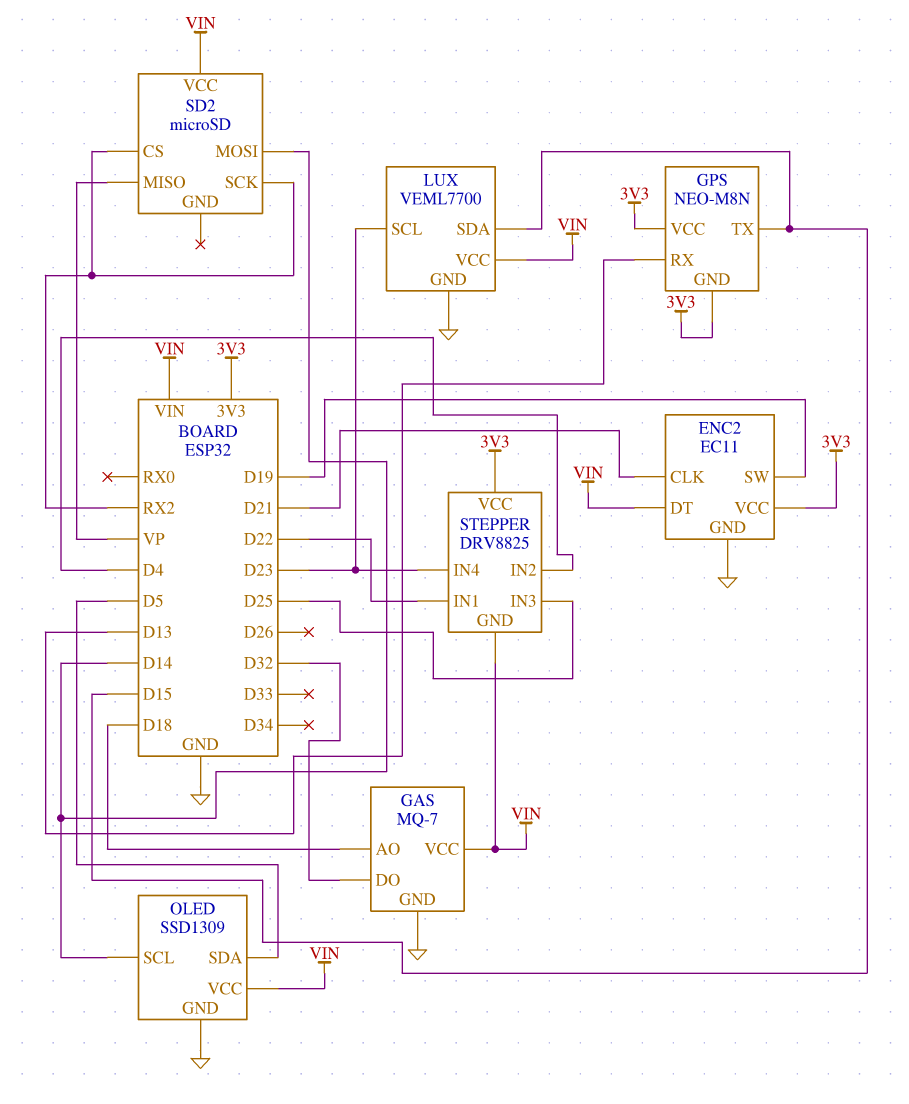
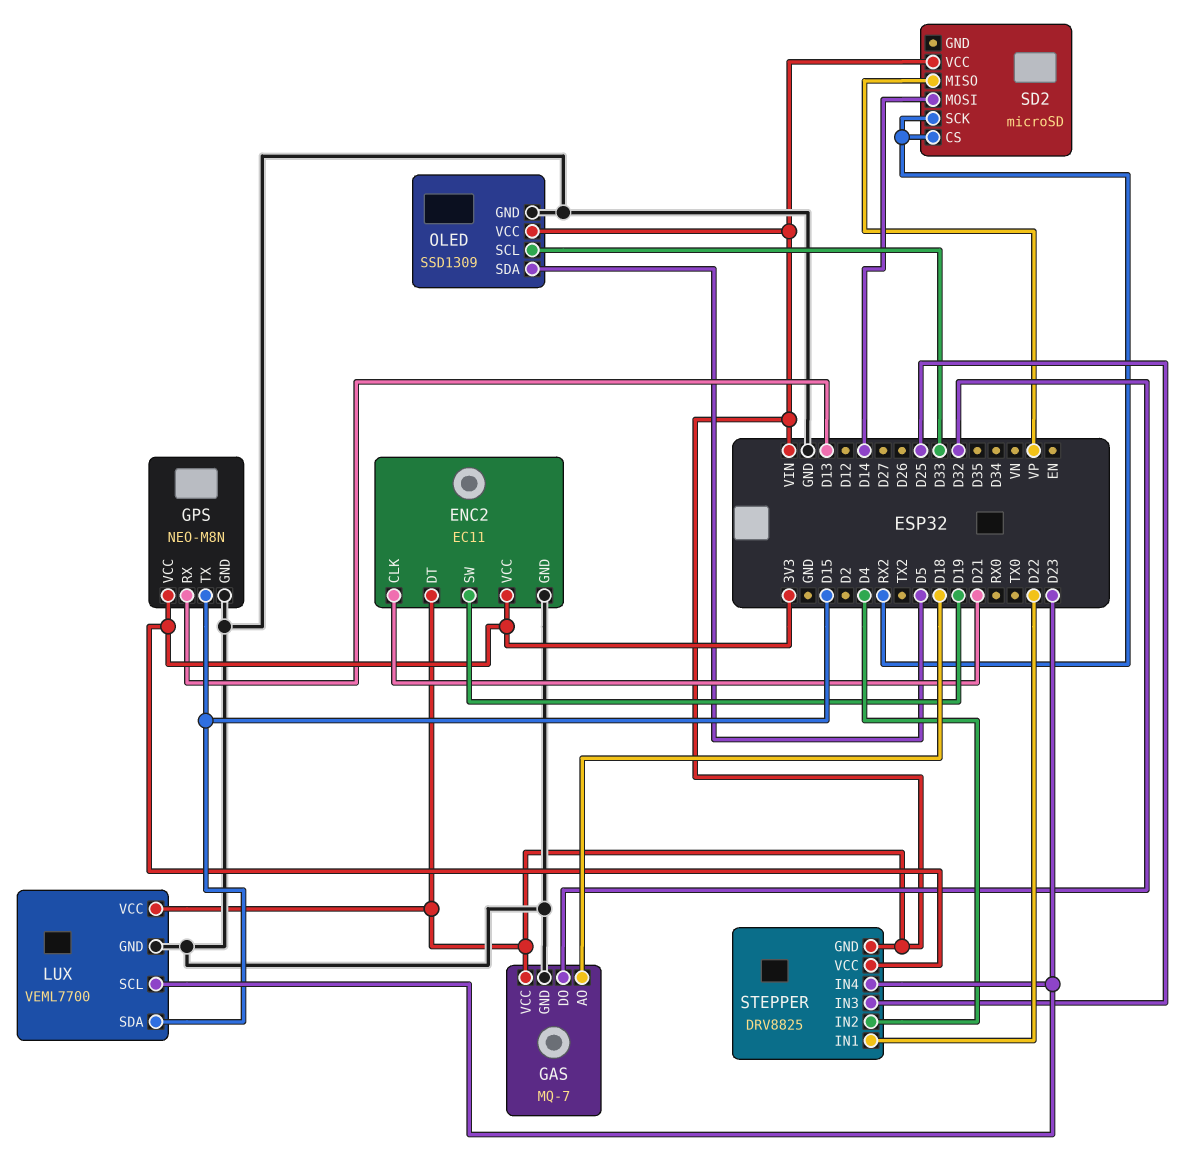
GPS pin GND: 3V3 -> GND
OLED pin SCL: D14 -> D33

